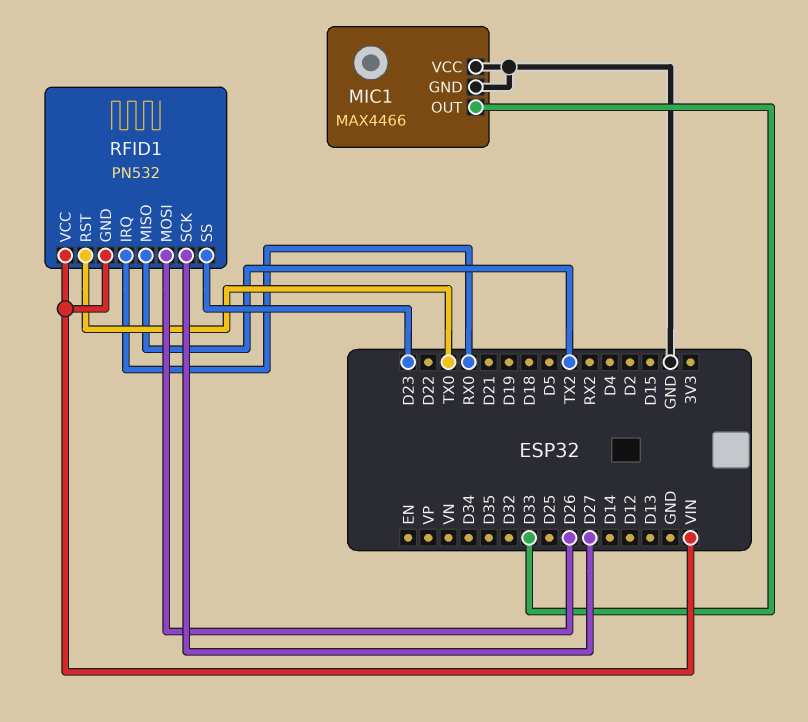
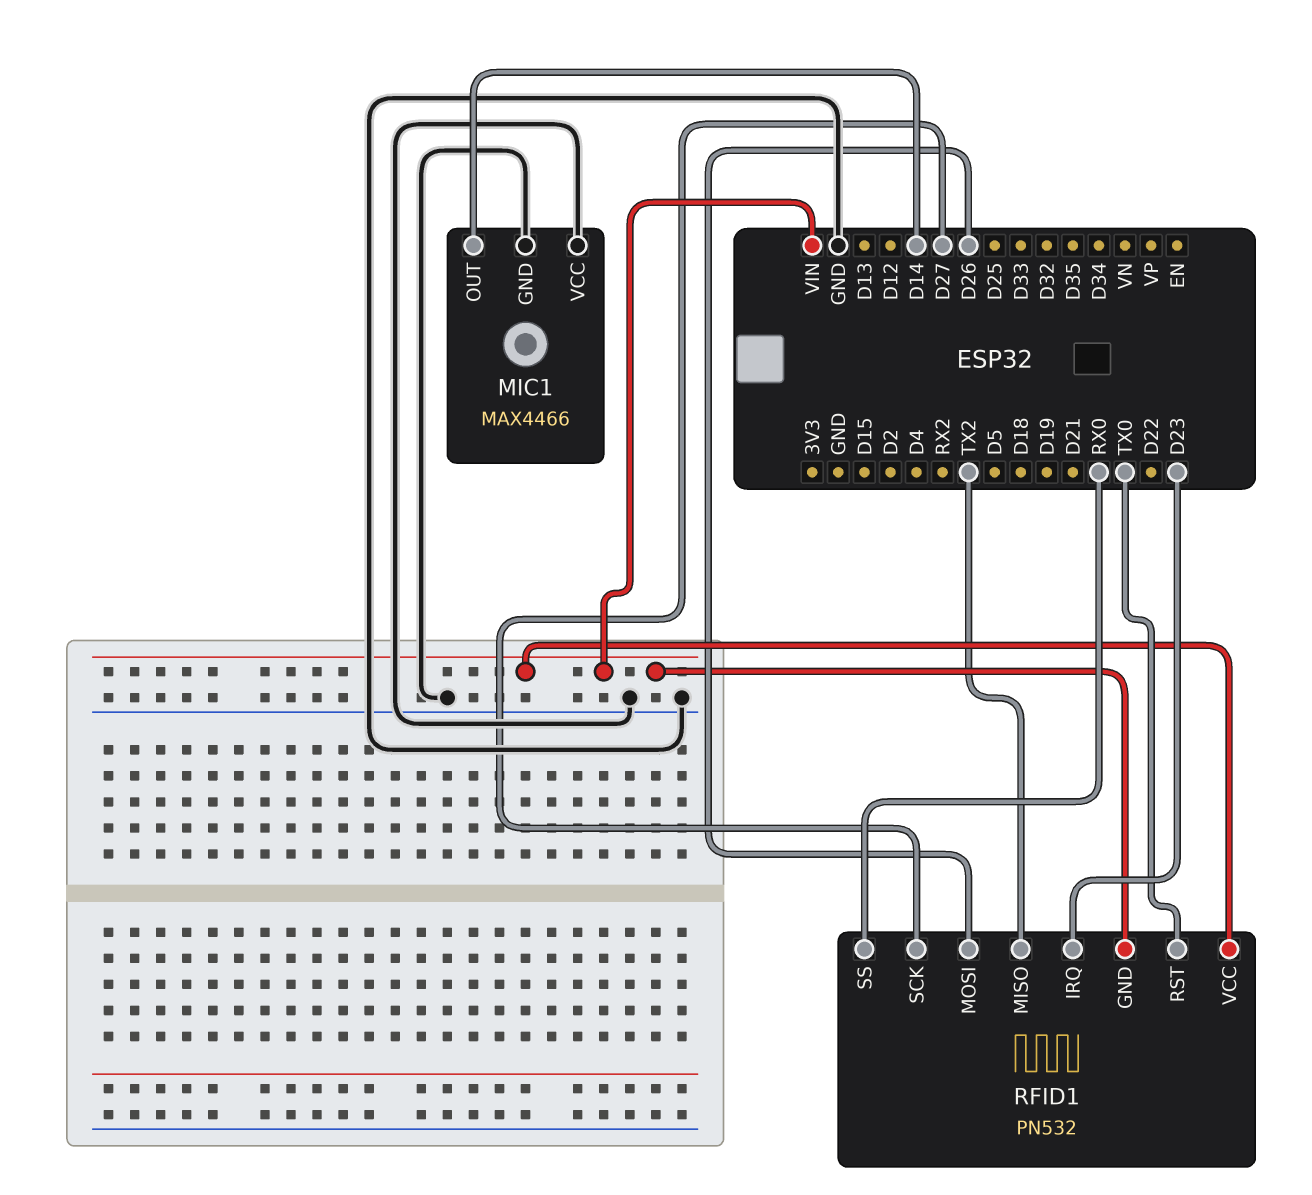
MIC1 pin OUT: D33 -> D14
RFID1 pin IRQ: RX0 -> D23
RFID1 pin SS: D23 -> RX0

